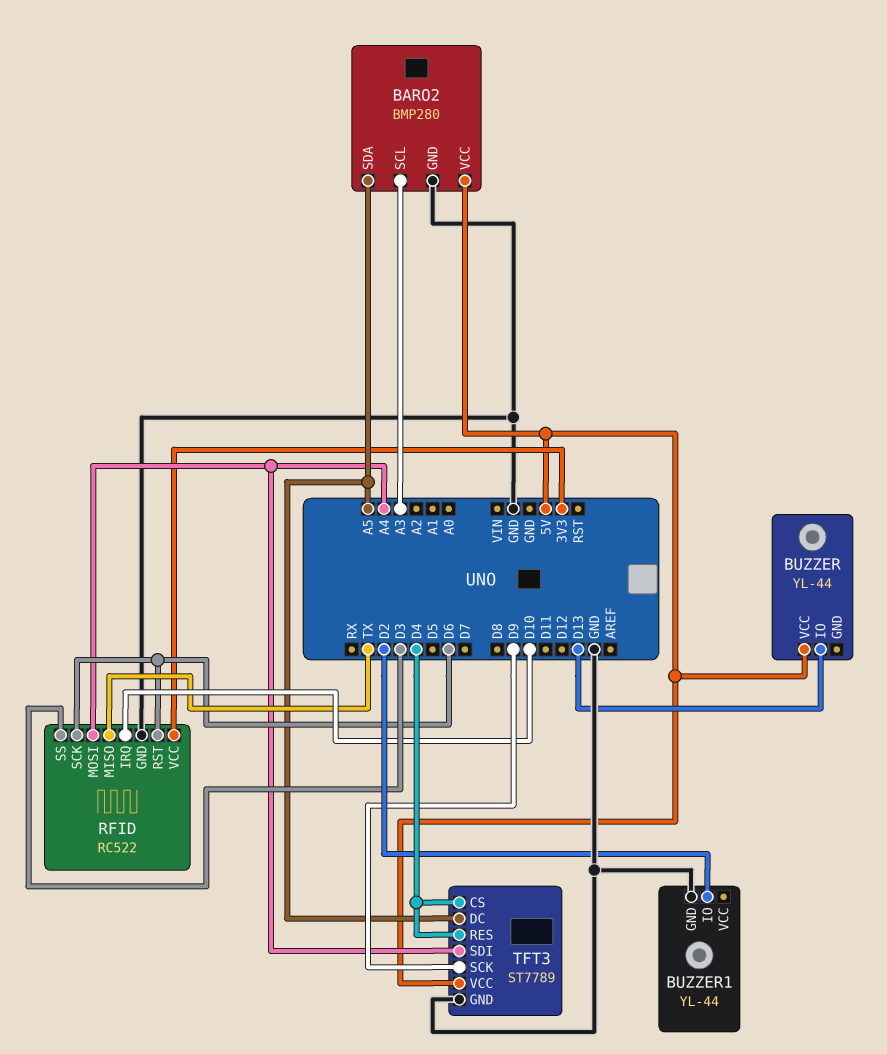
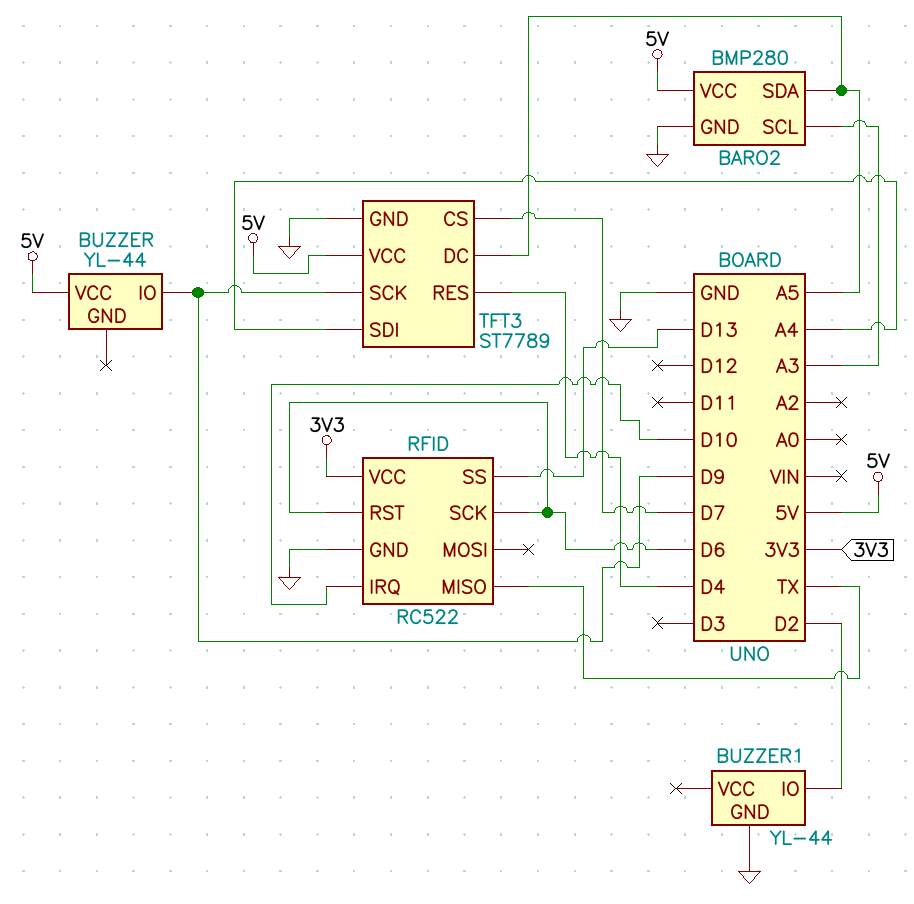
BUZZER pin IO: D13 -> D9
RFID pin MOSI: A4 -> none
RFID pin SS: D3 -> D13
TFT3 pin CS: D4 -> D7

